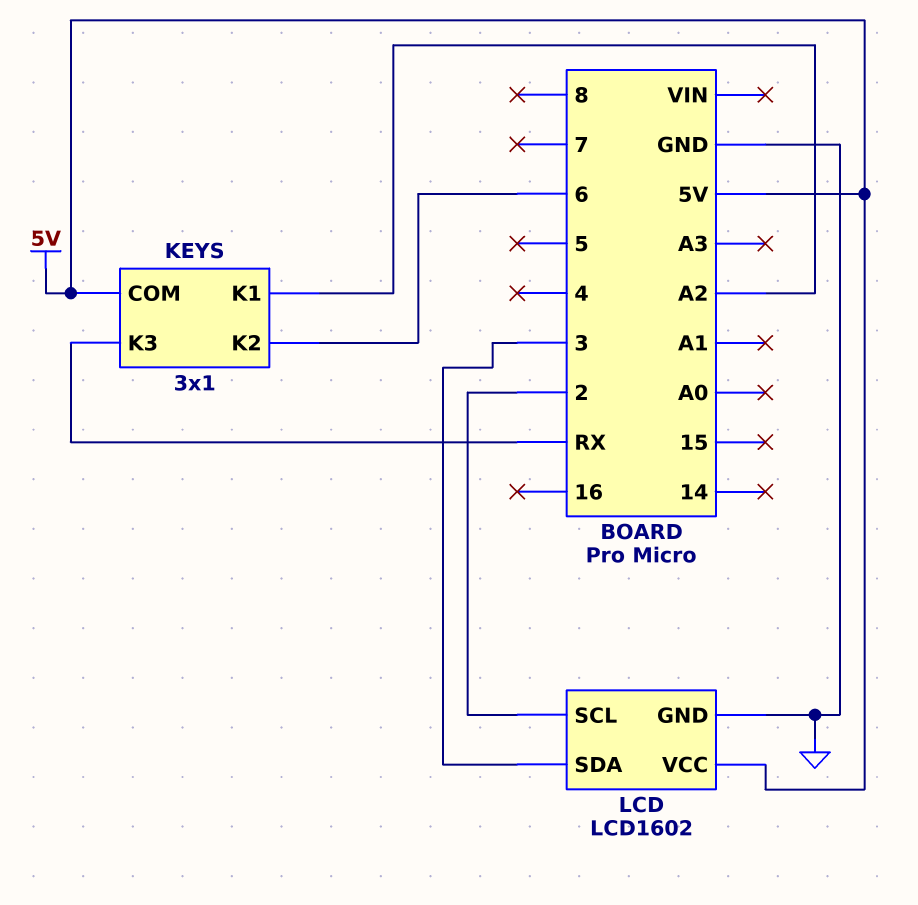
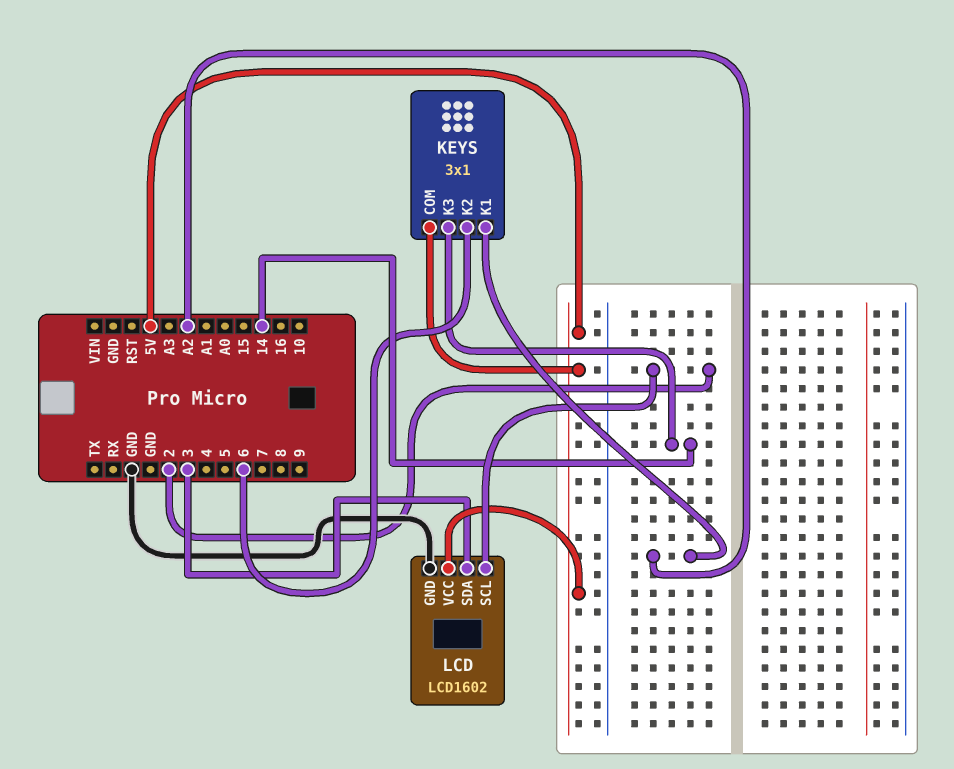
KEYS pin K3: RX -> 14

